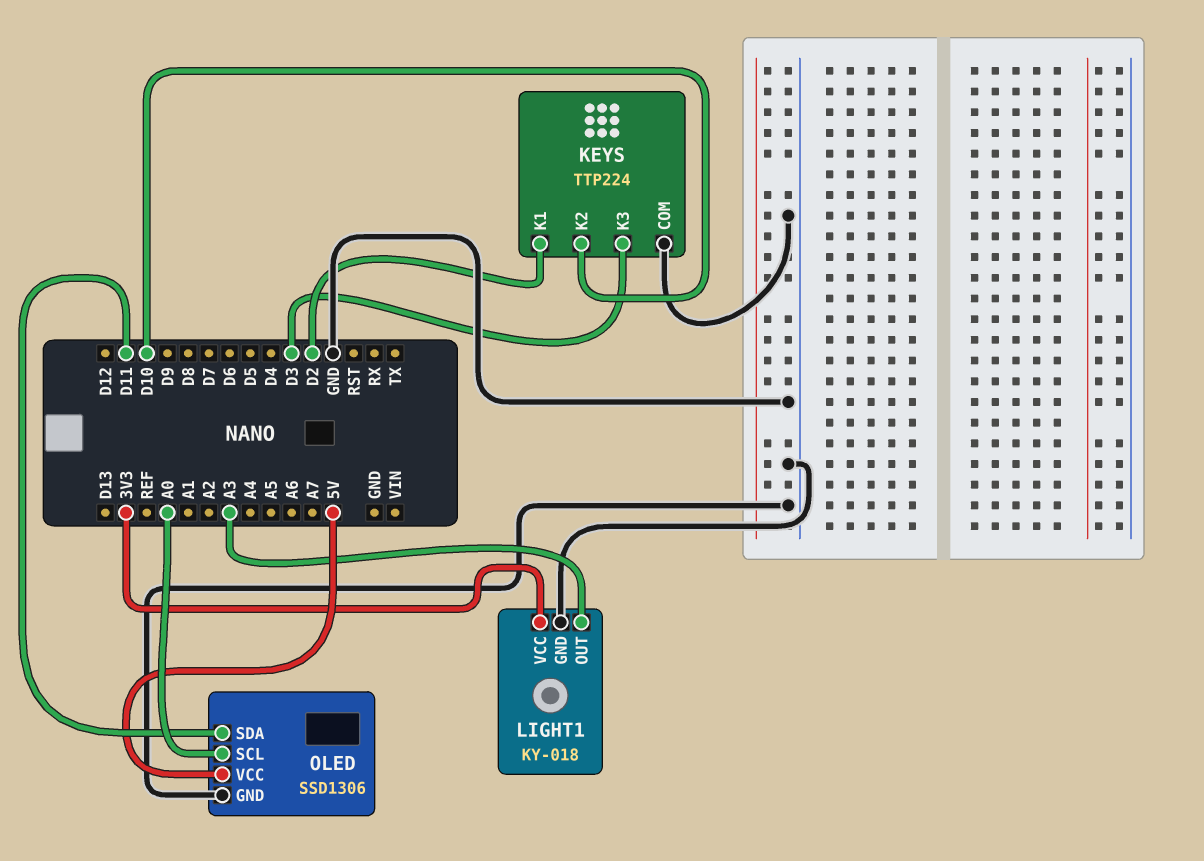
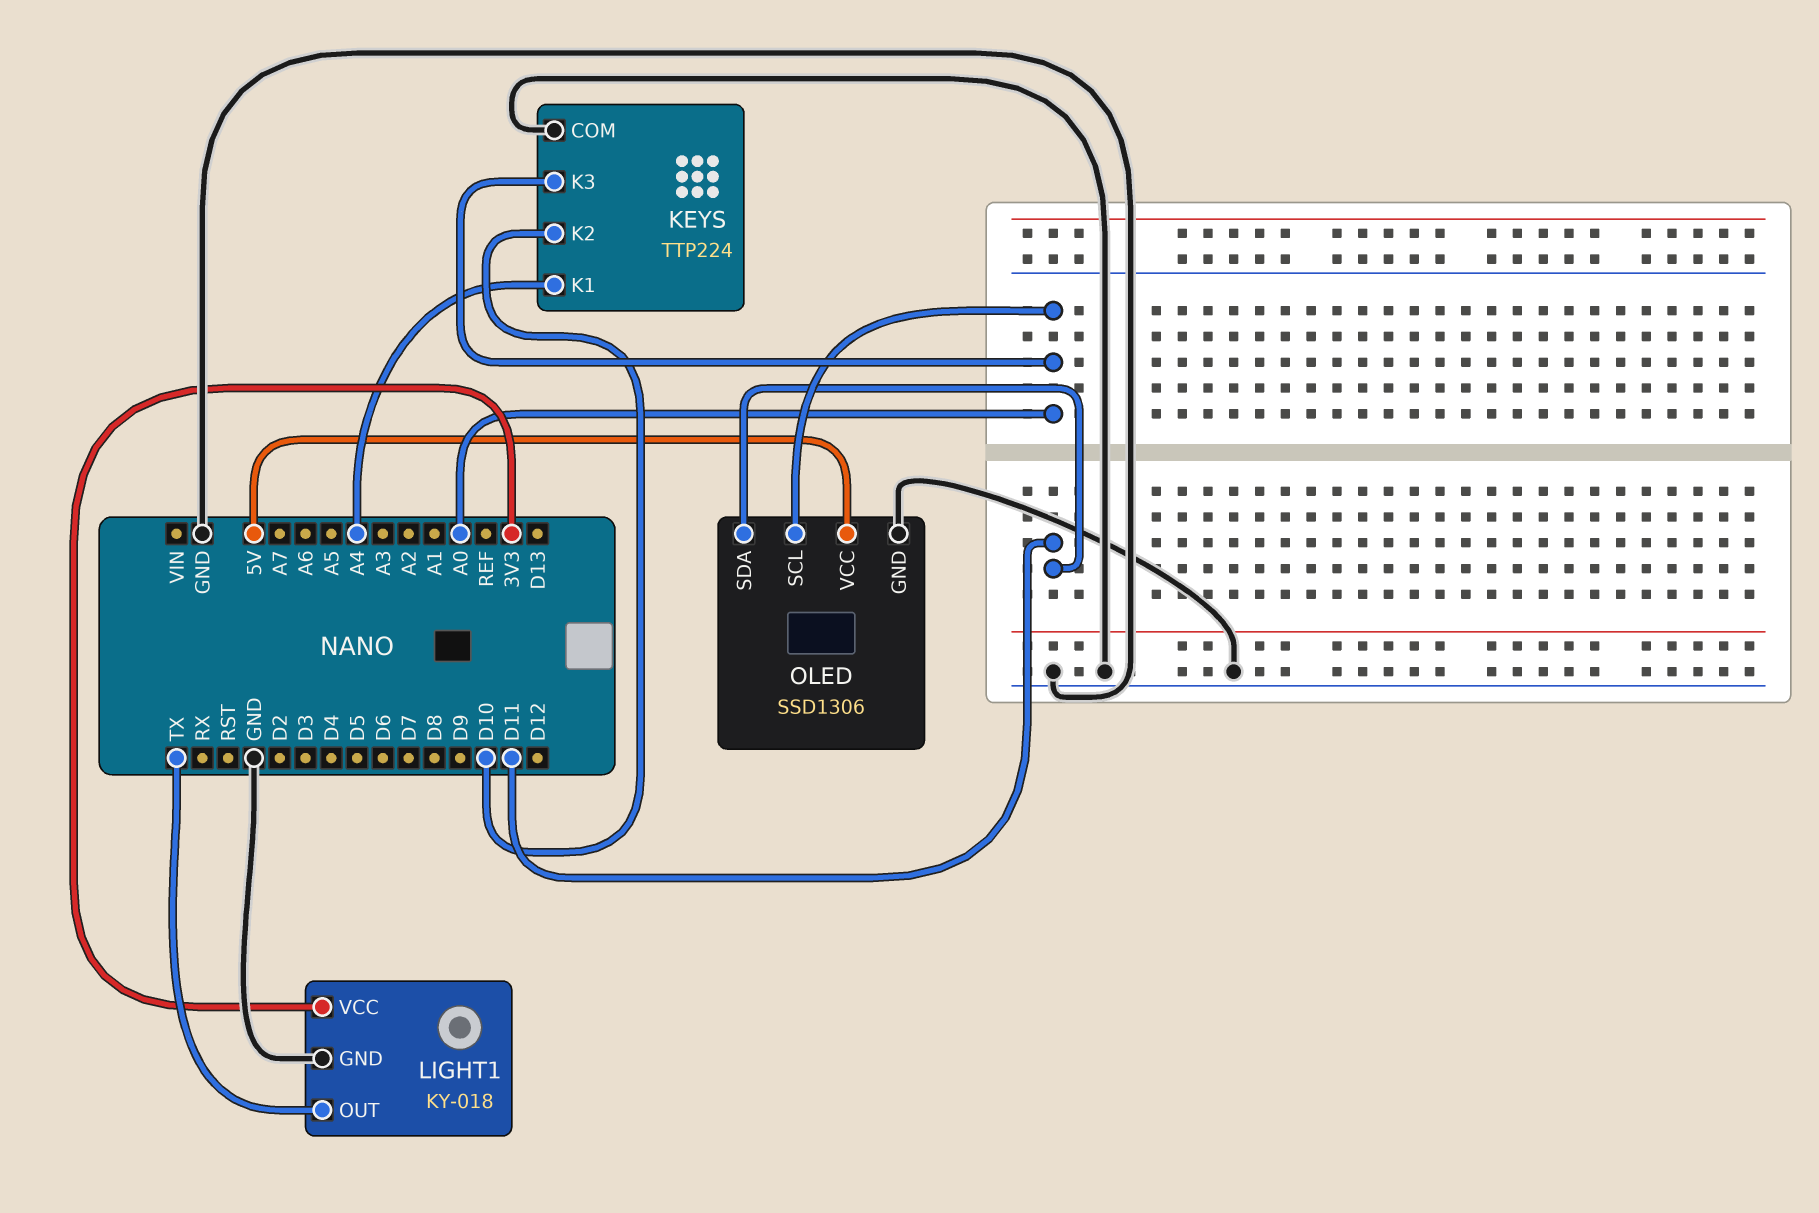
KEYS pin K1: D2 -> A4
KEYS pin K3: D3 -> A0
LIGHT1 pin OUT: A3 -> TX

